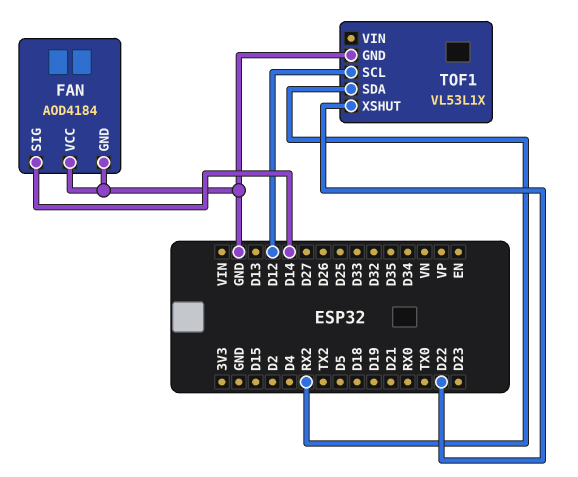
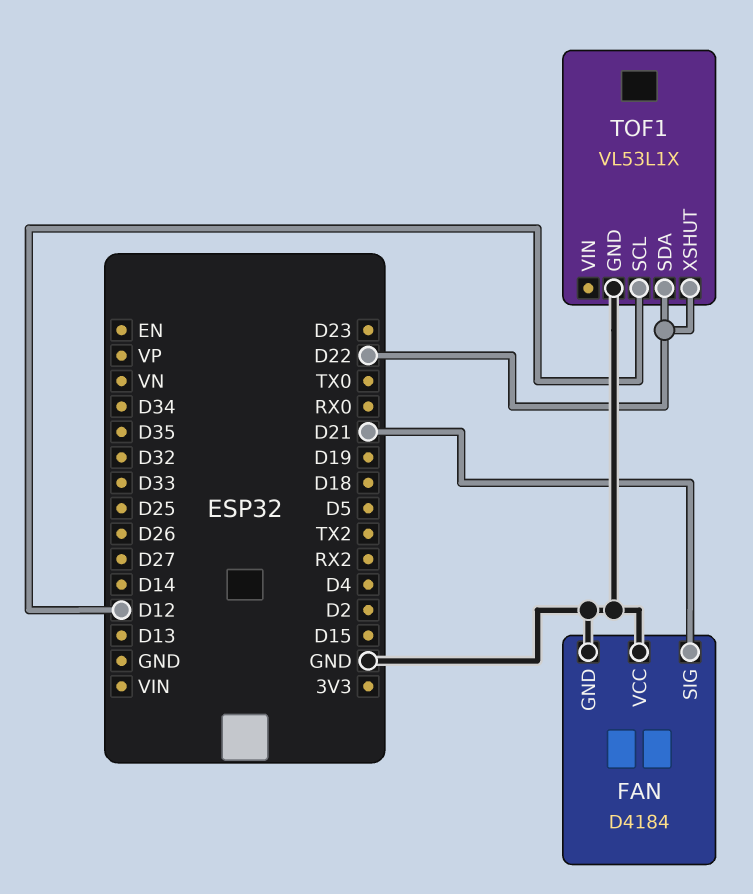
FAN: AOD4184 -> D4184
FAN pin SIG: D14 -> D21
TOF1 pin SDA: RX2 -> D22

